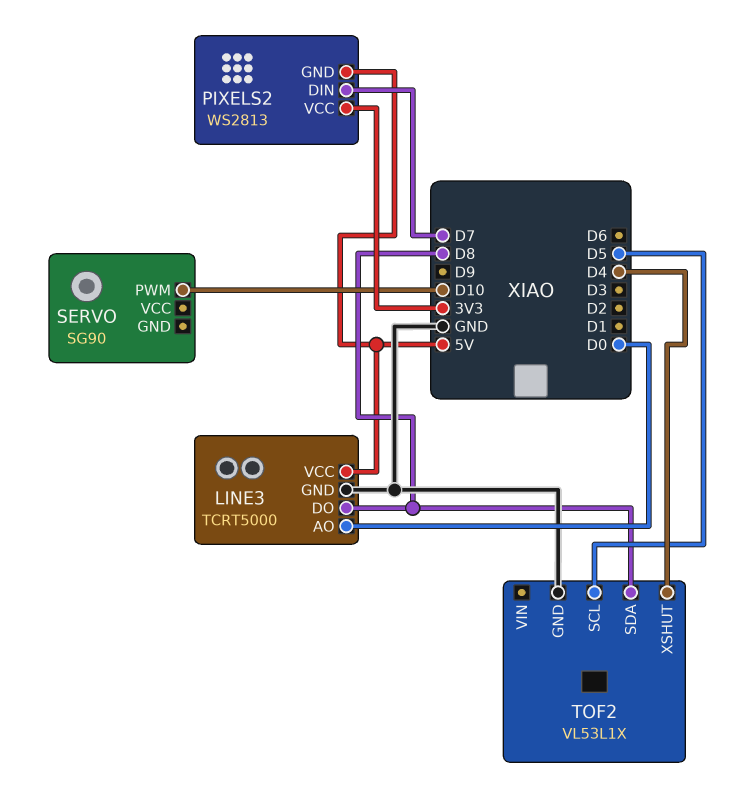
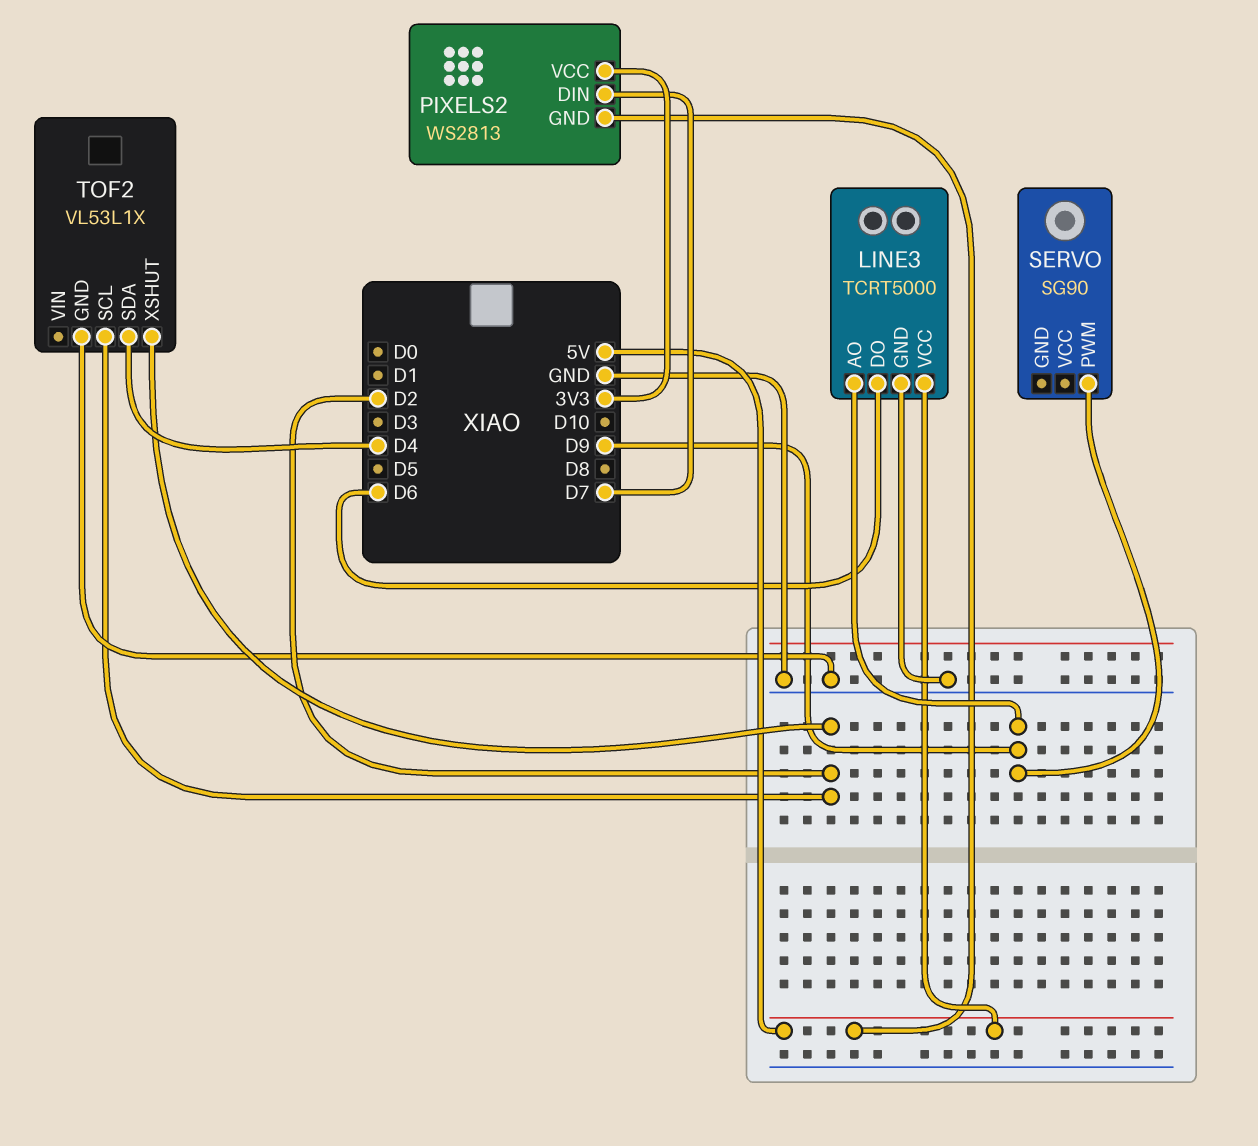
LINE3 pin AO: D0 -> D9
LINE3 pin DO: D8 -> D6
SERVO pin PWM: D10 -> D9
TOF2 pin SCL: D5 -> D2
TOF2 pin SDA: D8 -> D4
TOF2 pin XSHUT: D4 -> D2

